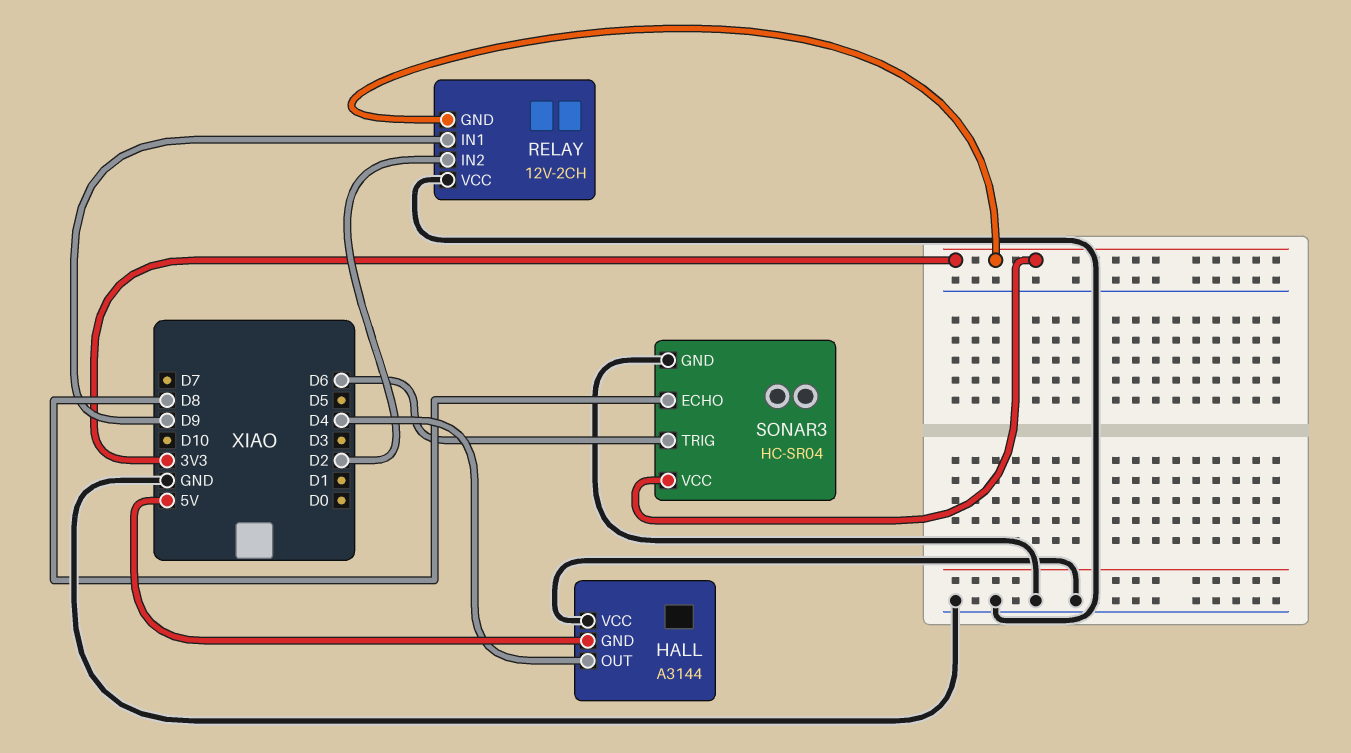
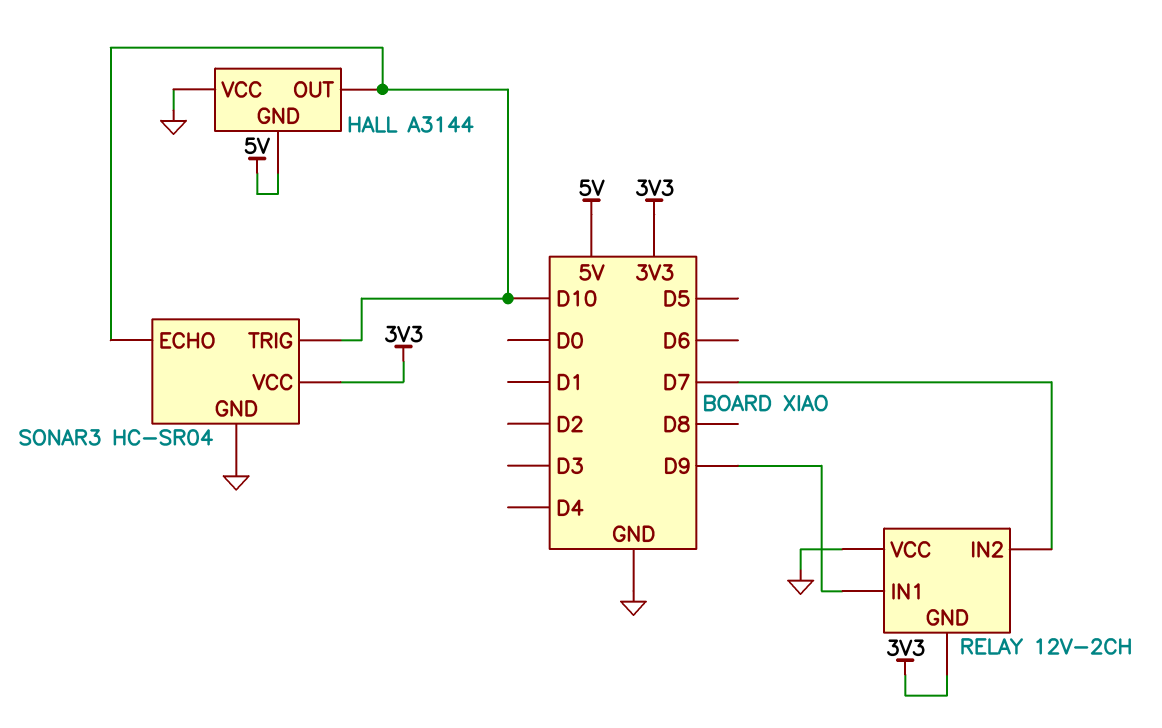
HALL pin OUT: D4 -> D10
RELAY pin IN2: D2 -> D7
SONAR3 pin ECHO: D8 -> D10
SONAR3 pin TRIG: D6 -> D10

